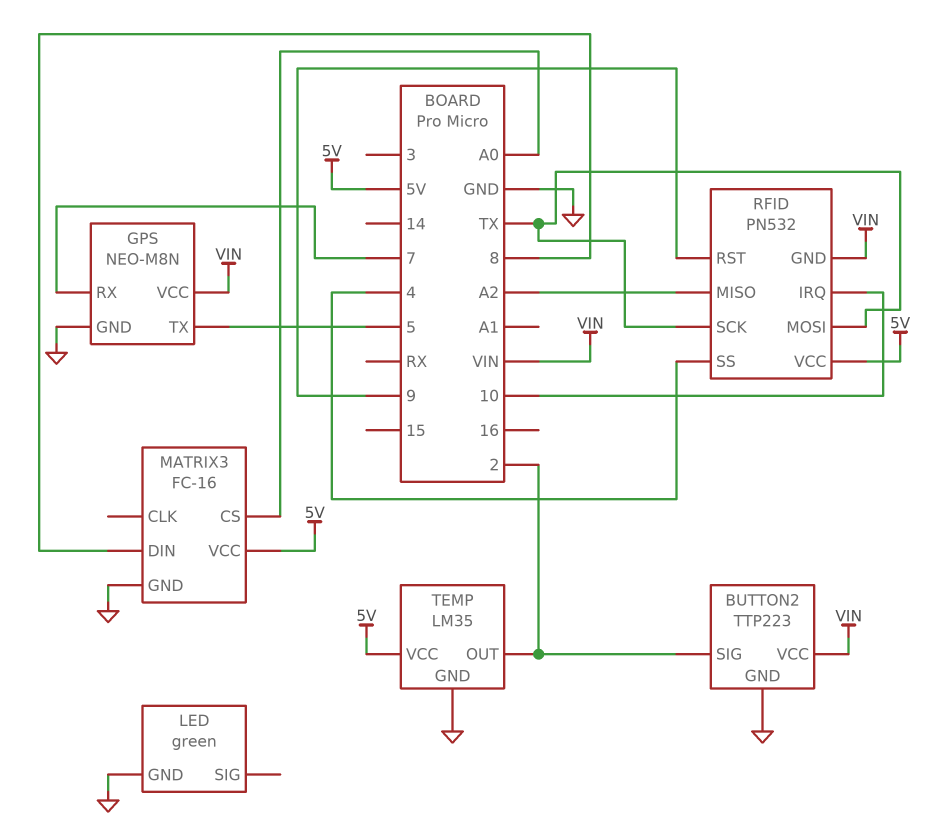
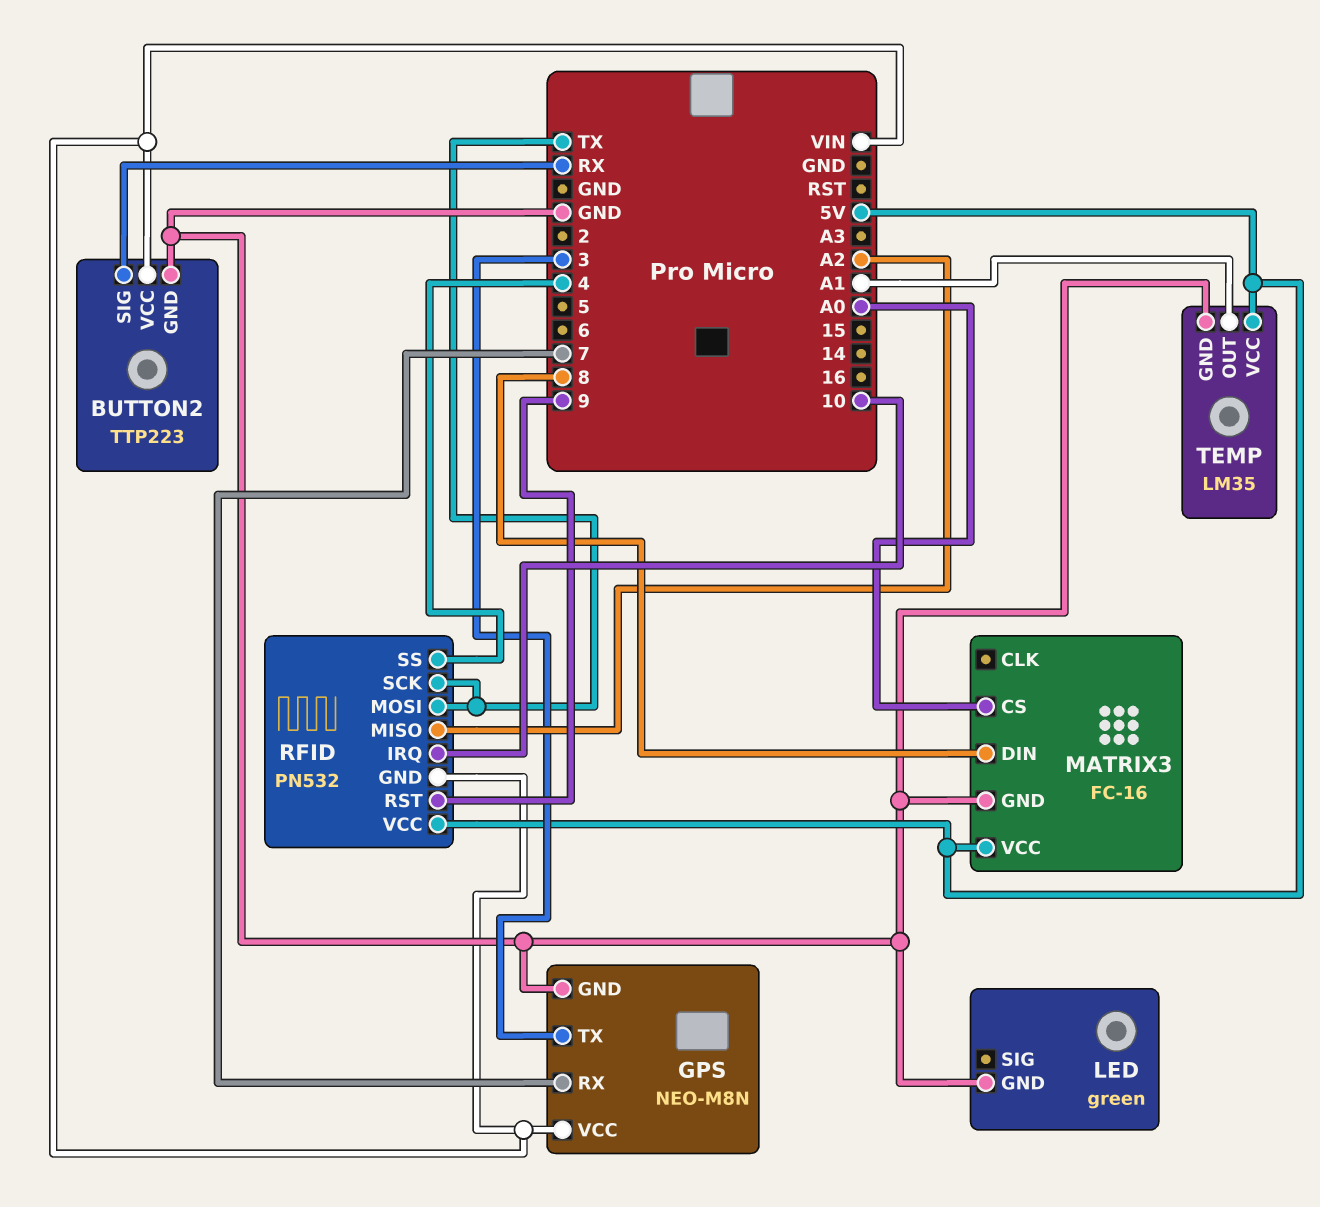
BUTTON2 pin SIG: 2 -> RX
GPS pin TX: 5 -> 3
TEMP pin OUT: 2 -> A1

